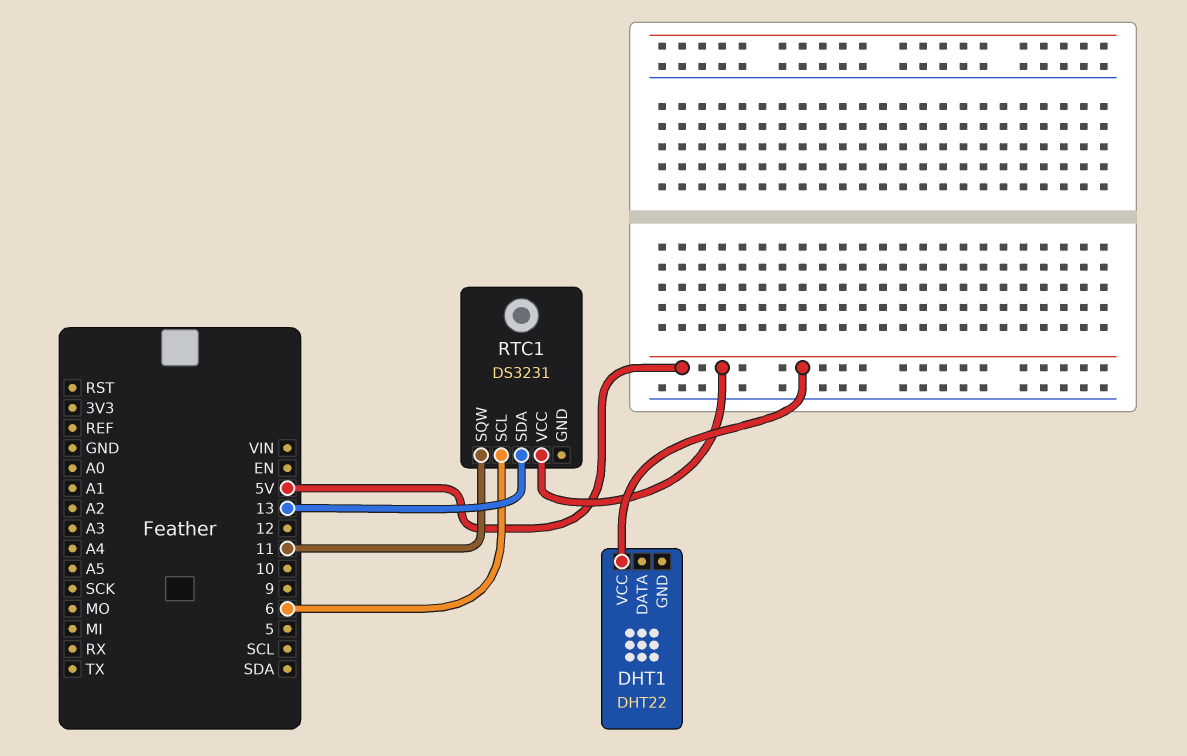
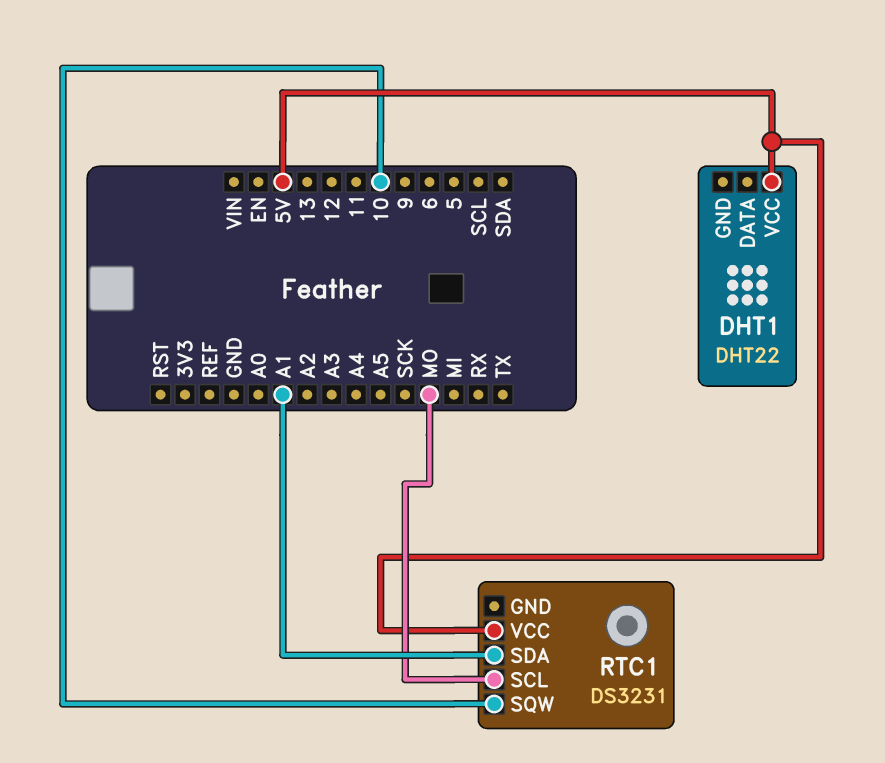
RTC1 pin SCL: 6 -> MO
RTC1 pin SDA: 13 -> A1
RTC1 pin SQW: 11 -> 10

